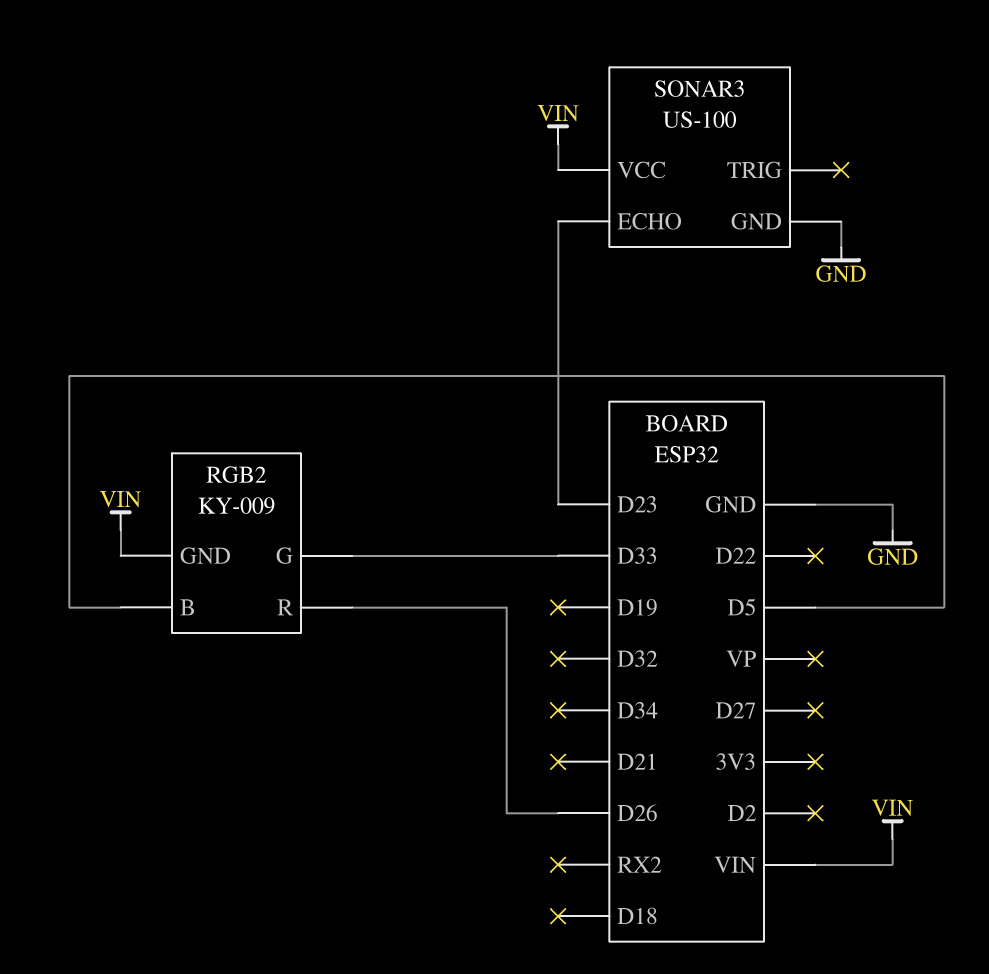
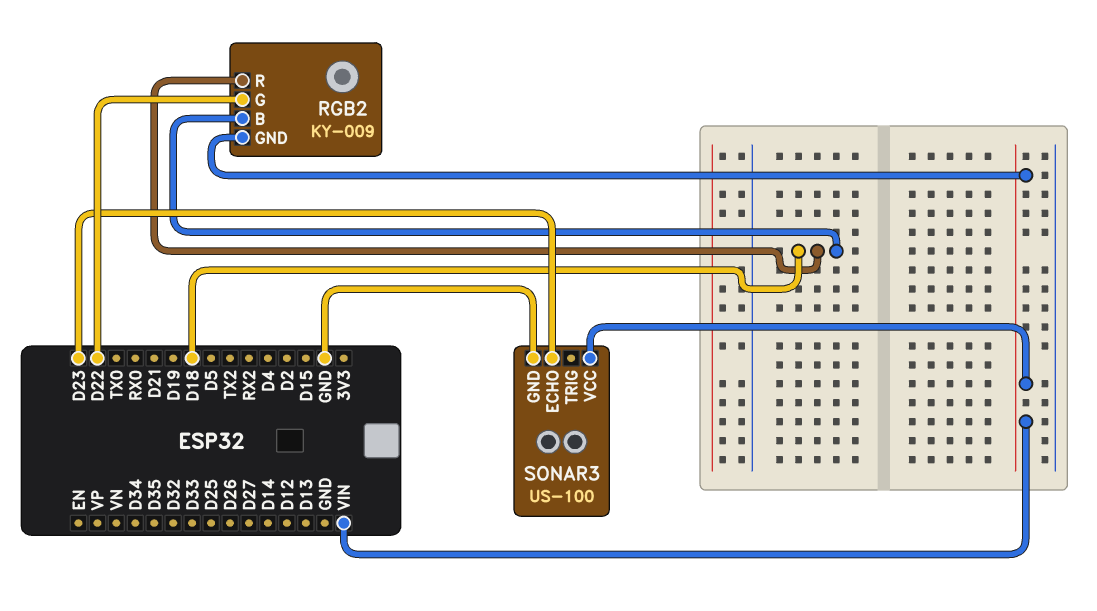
RGB2 pin B: D5 -> D18
RGB2 pin G: D33 -> D22
RGB2 pin R: D26 -> D18

